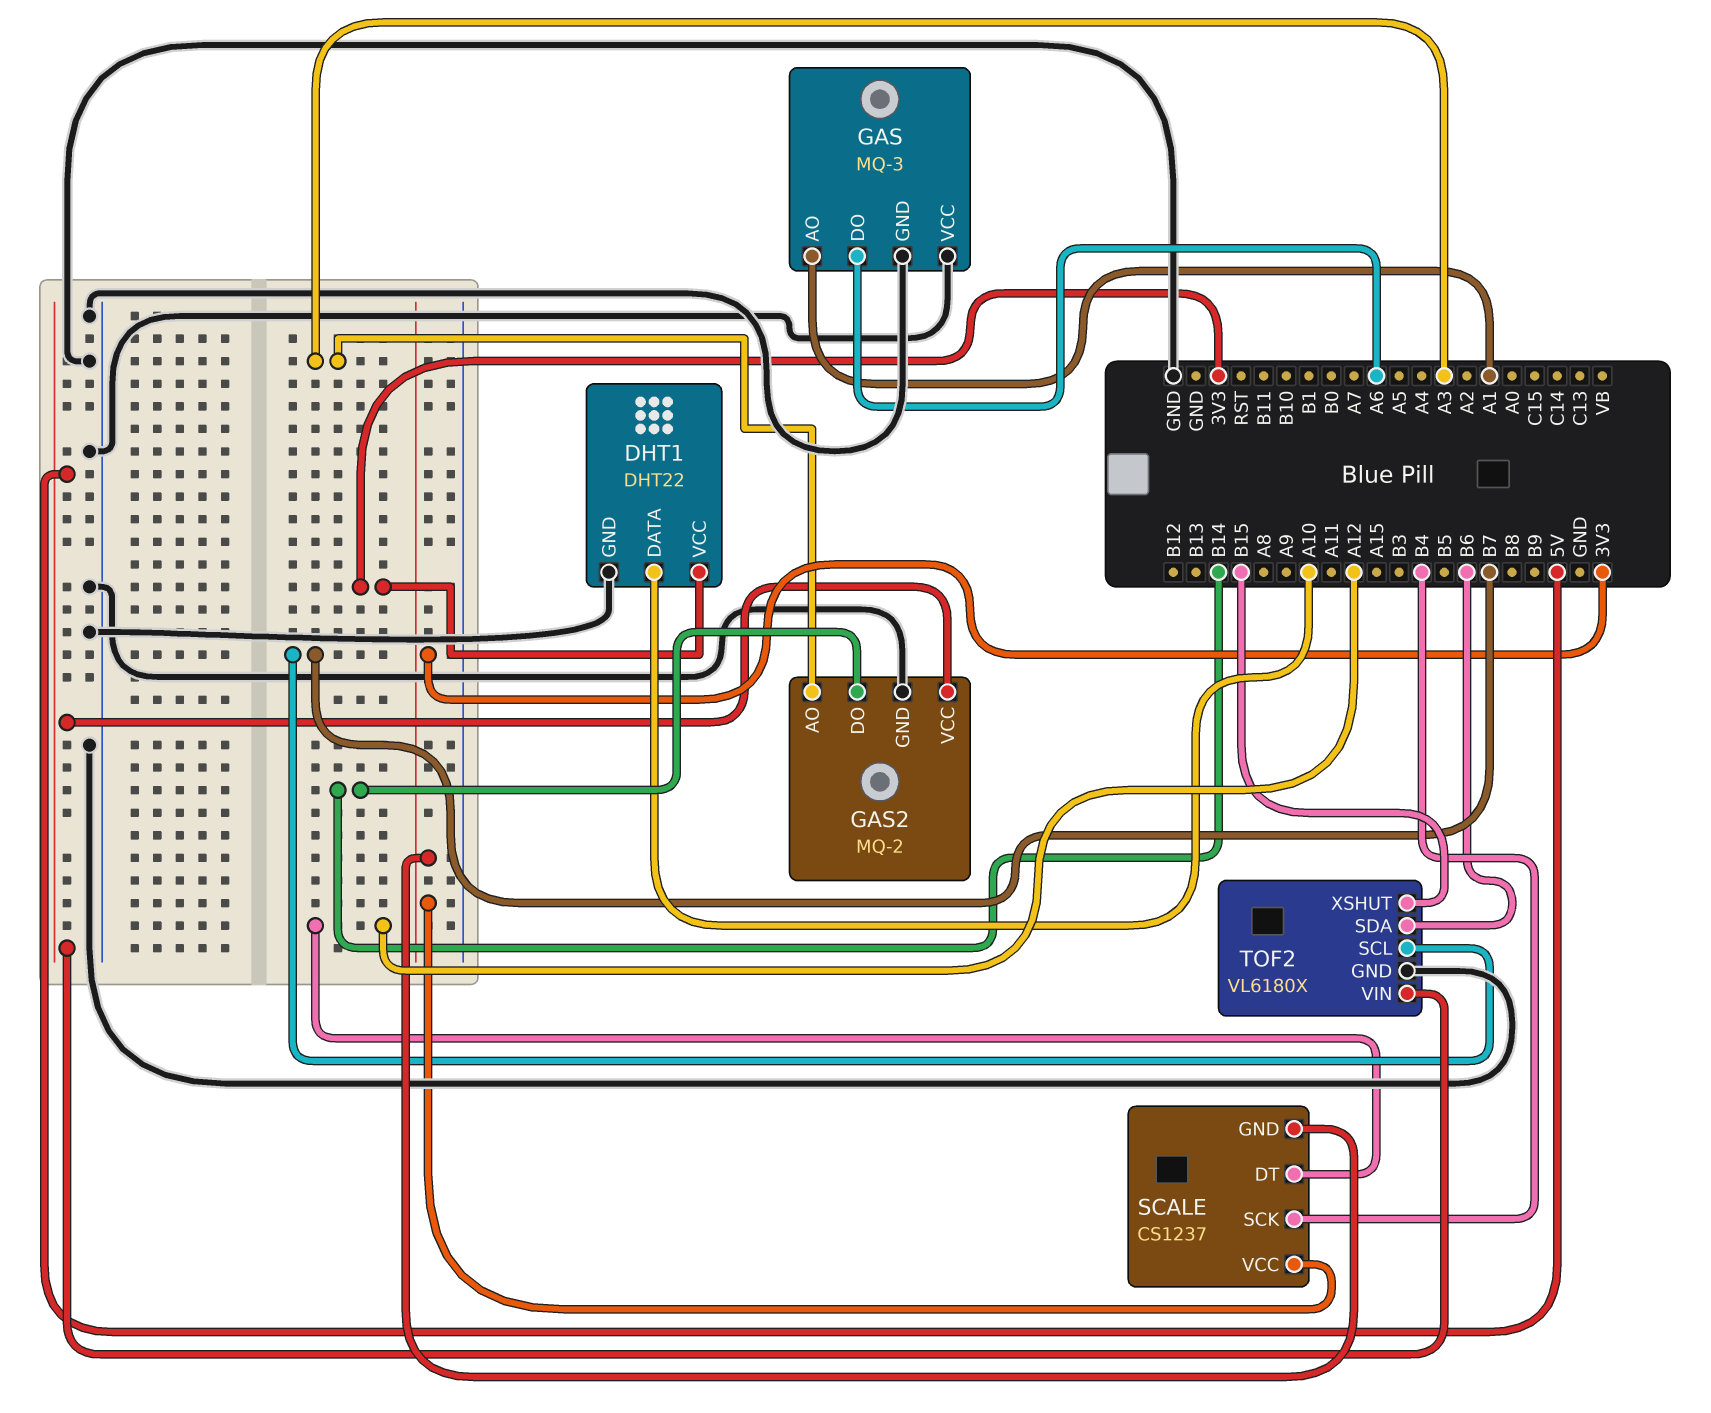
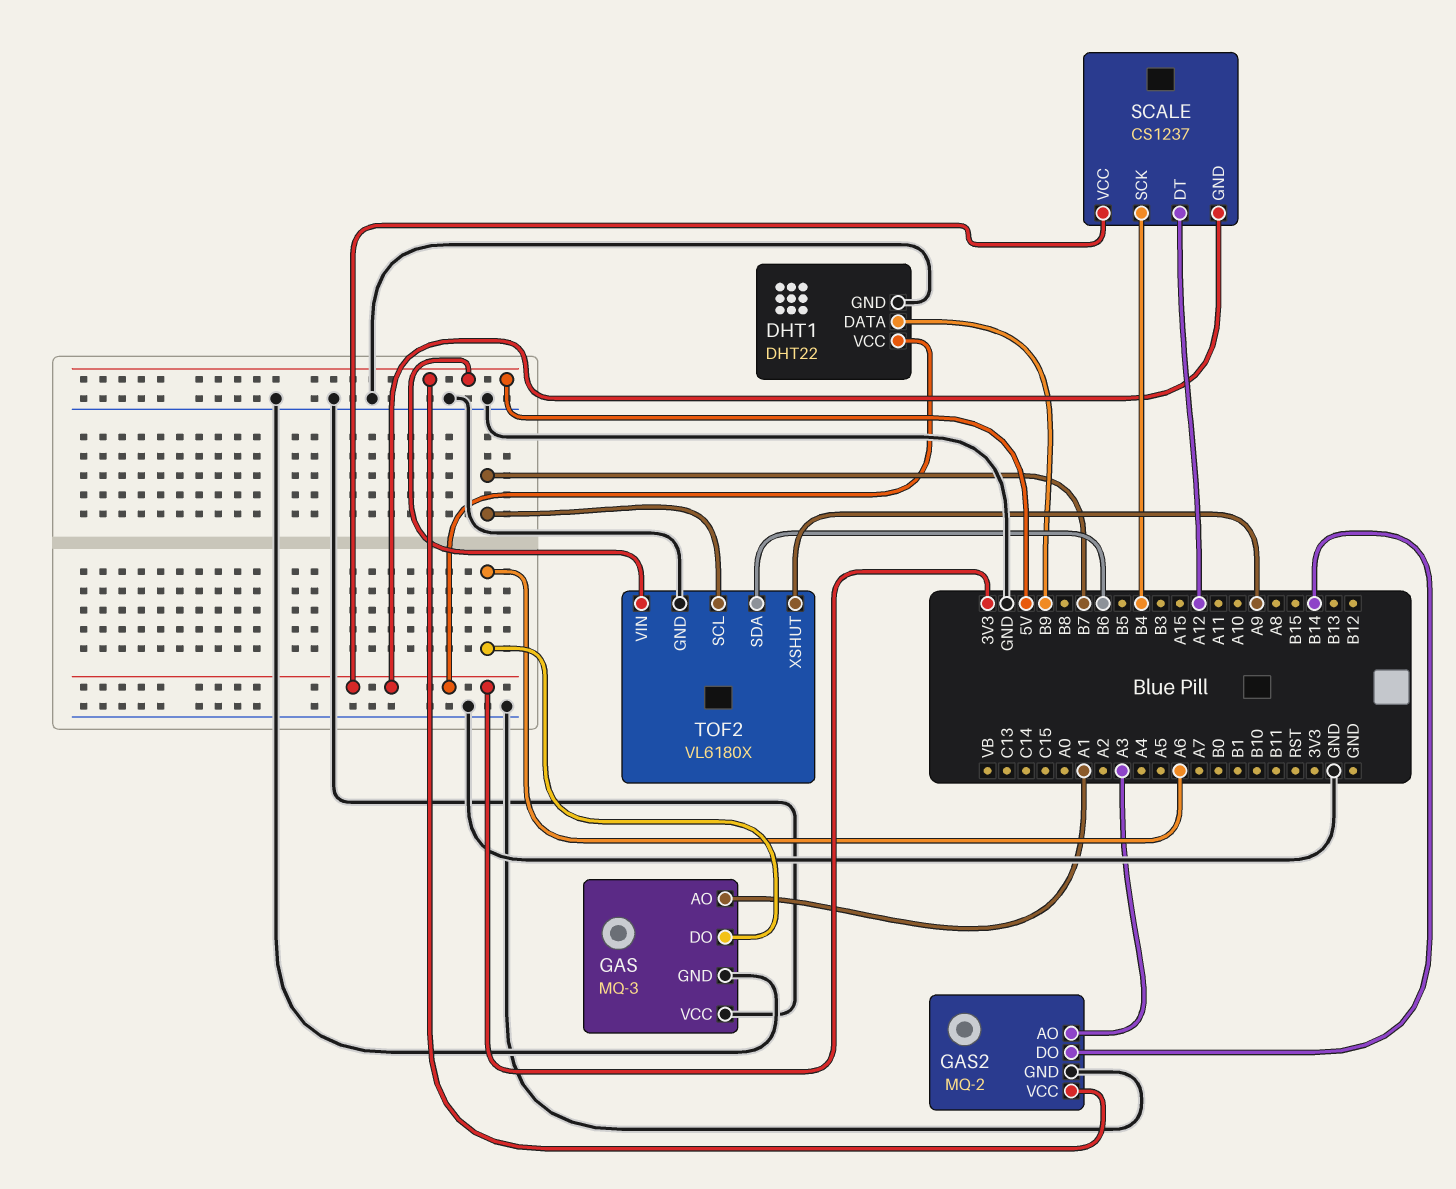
DHT1 pin DATA: A10 -> B9
TOF2 pin XSHUT: B15 -> A9

